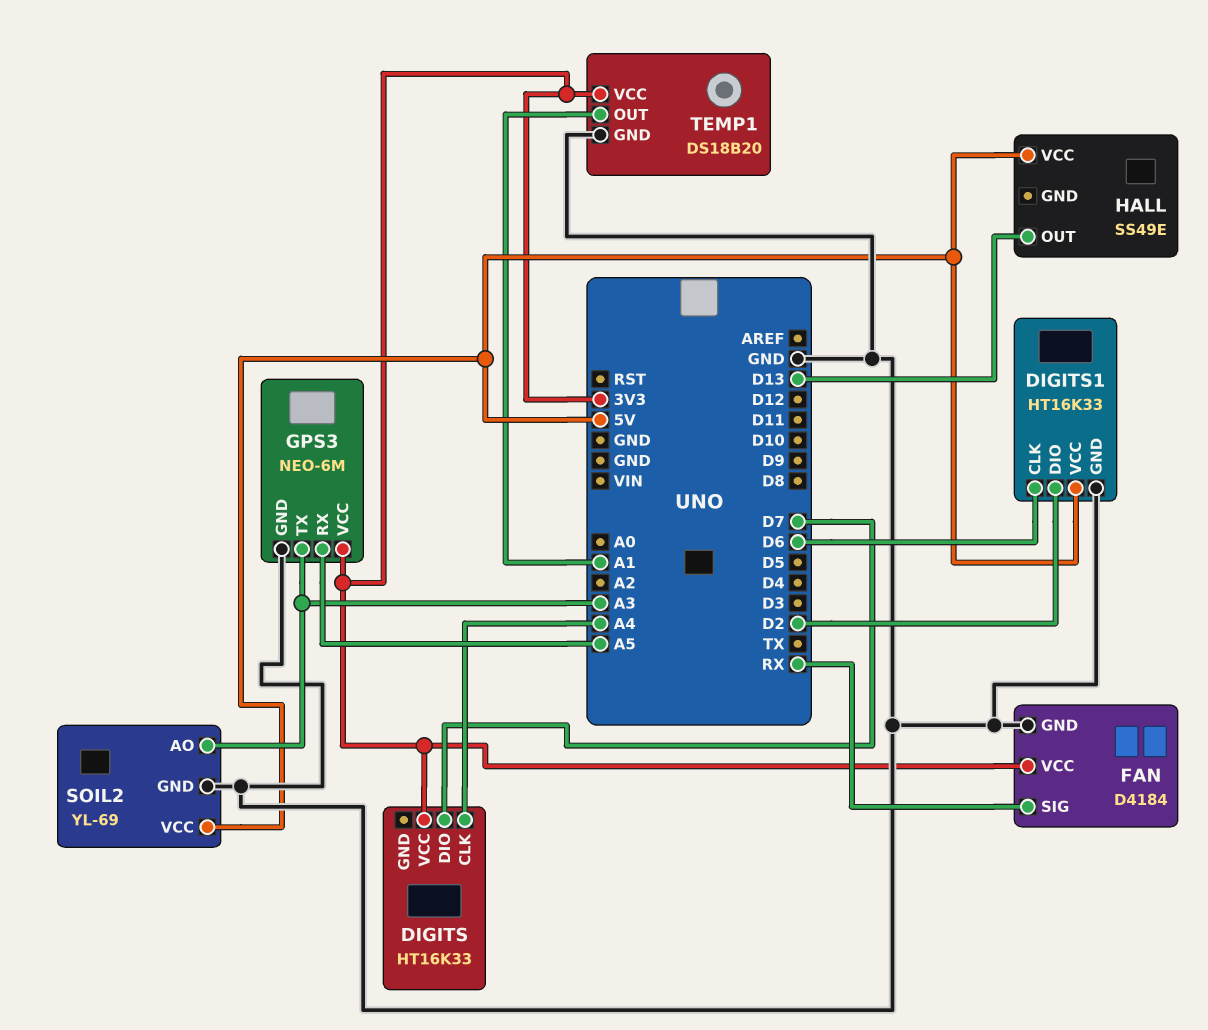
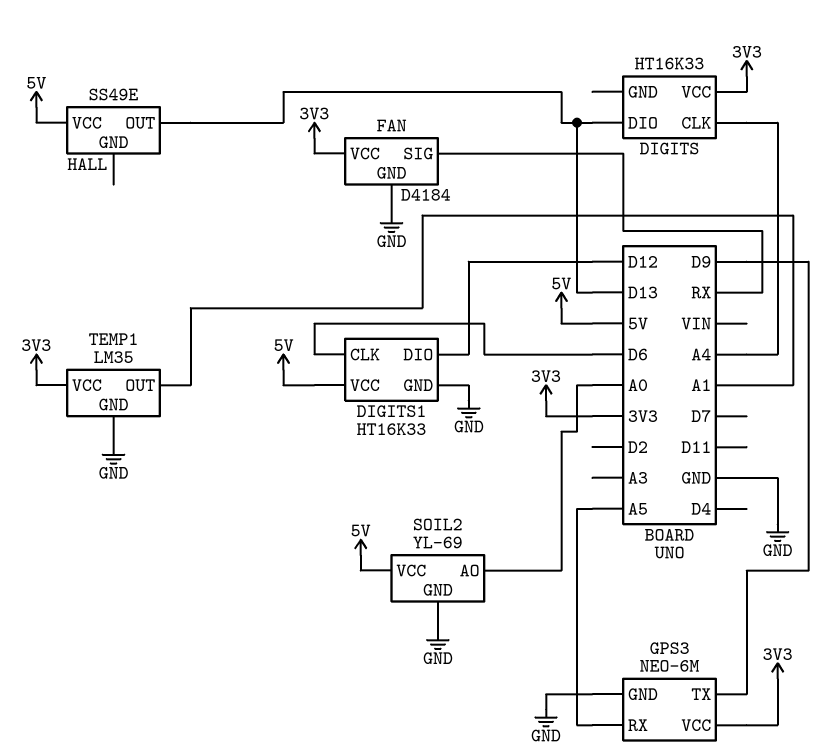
DIGITS pin DIO: D7 -> D13
DIGITS1 pin DIO: D2 -> D12
GPS3 pin TX: A3 -> D9
SOIL2 pin AO: A3 -> A0
TEMP1: DS18B20 -> LM35

